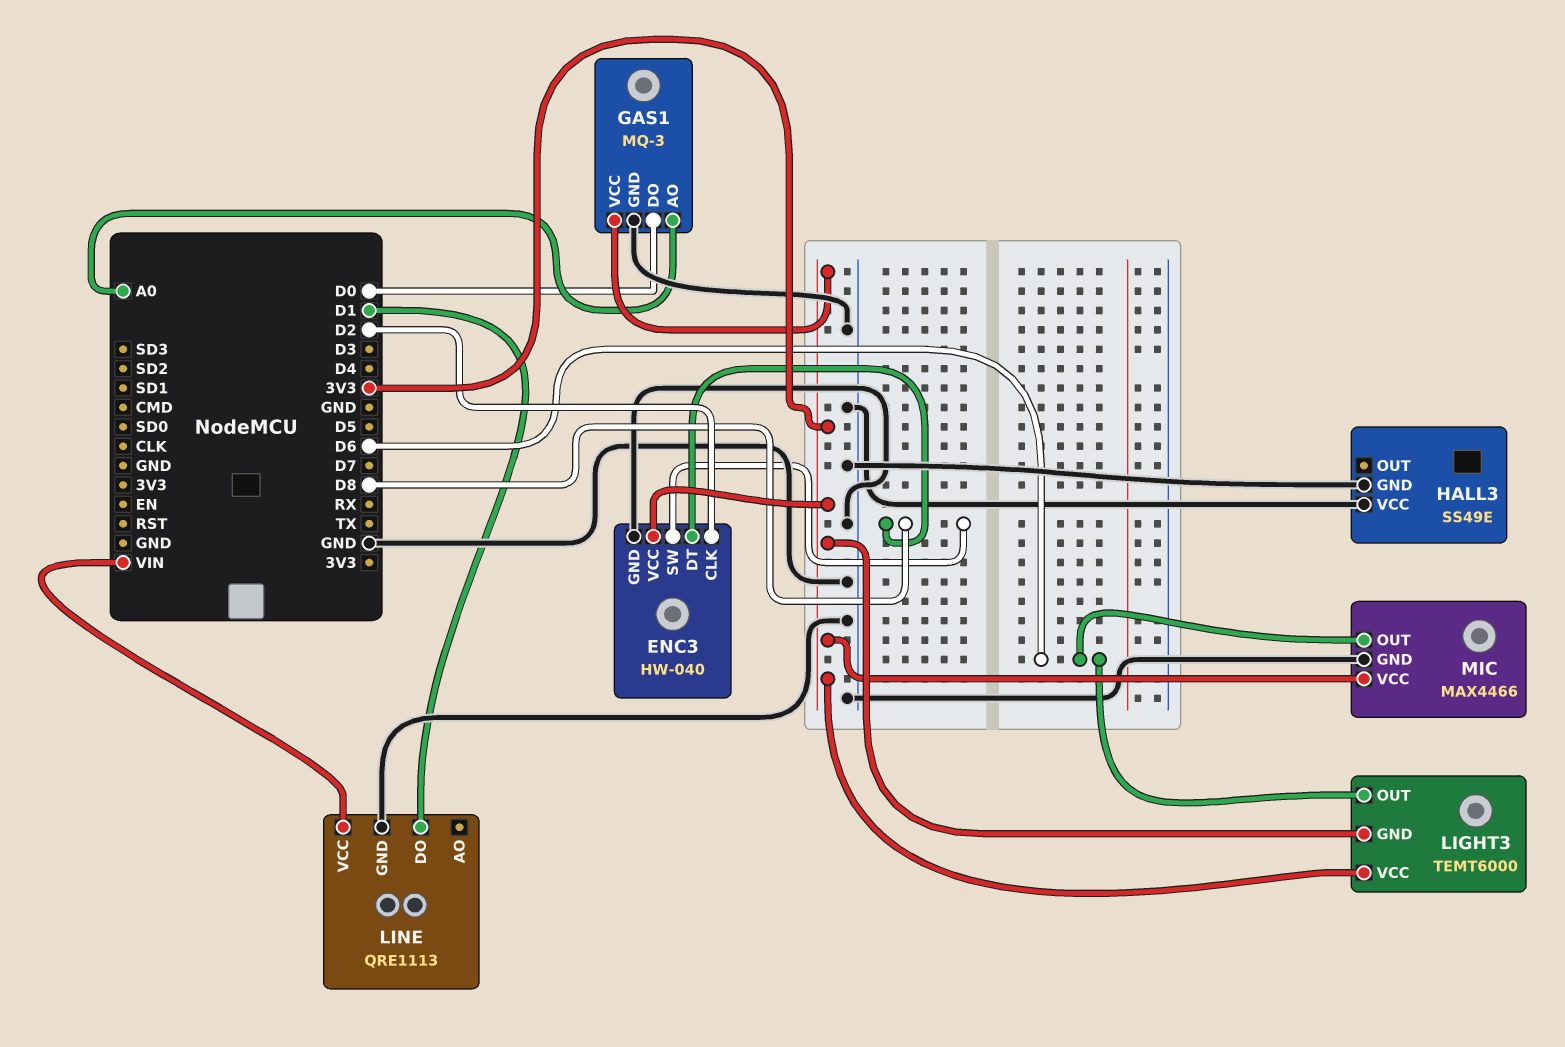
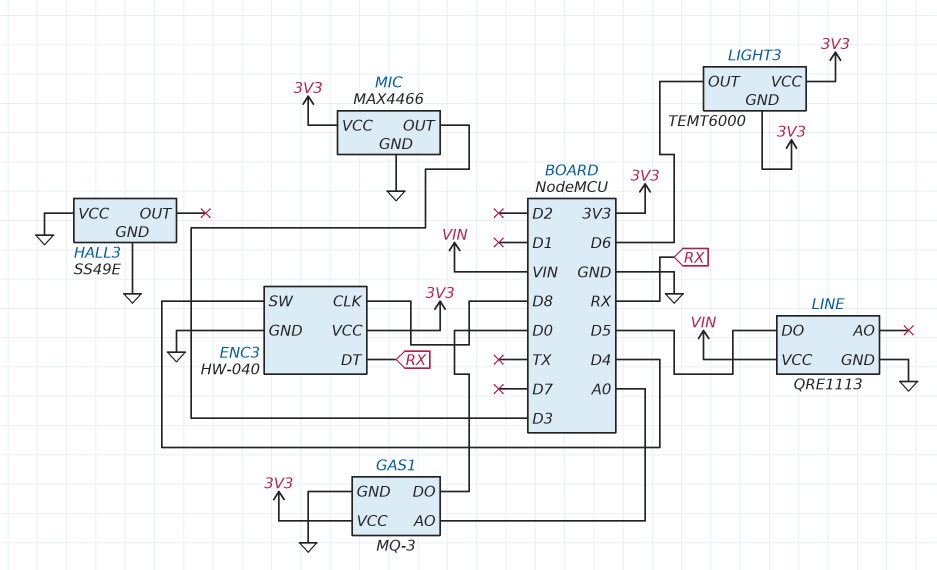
ENC3 pin CLK: D2 -> D8
ENC3 pin DT: D8 -> RX
ENC3 pin SW: D8 -> D4
LINE pin DO: D1 -> D5
MIC pin OUT: D6 -> D3

